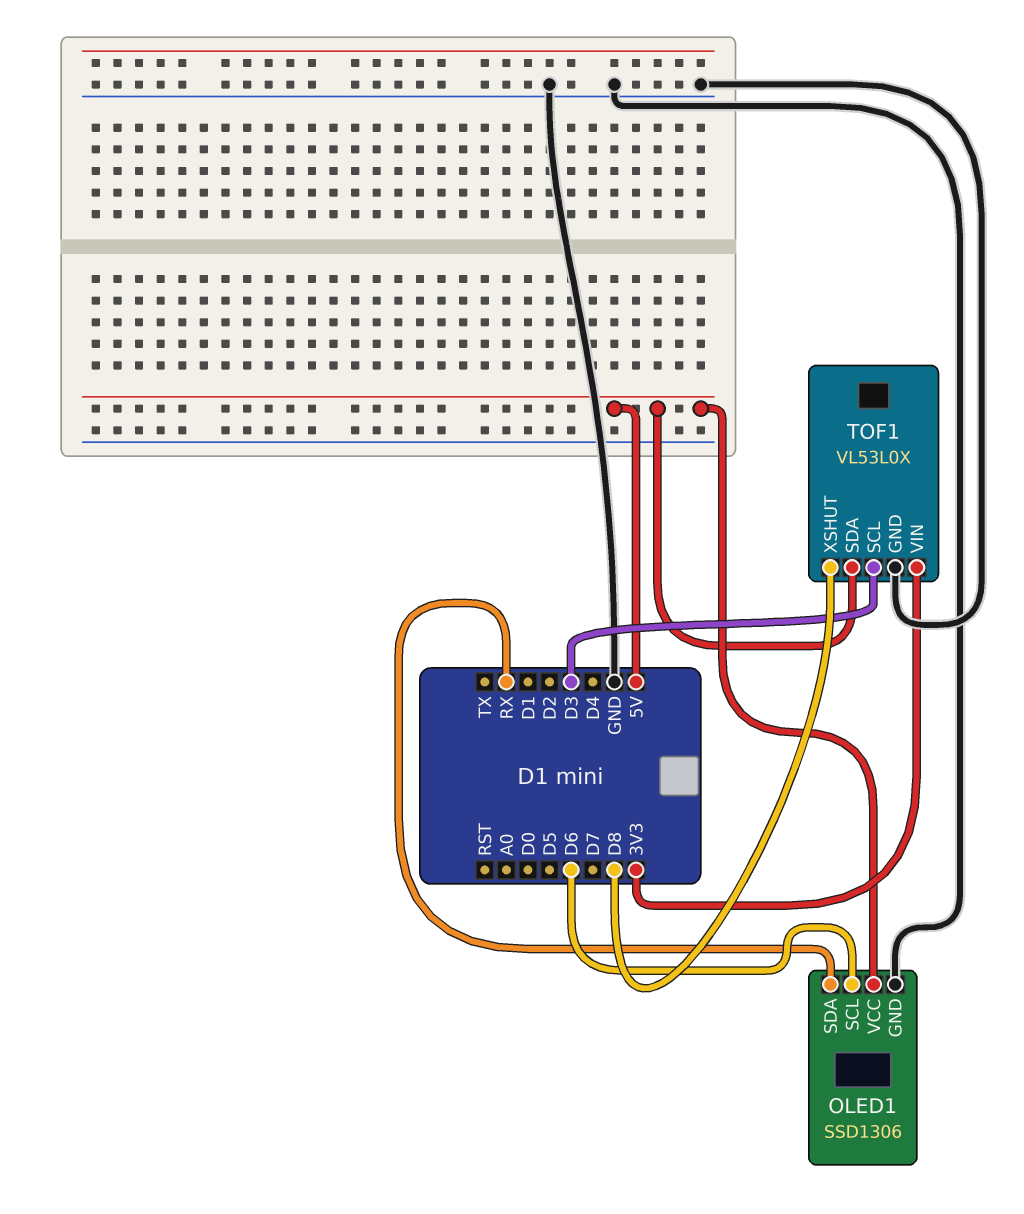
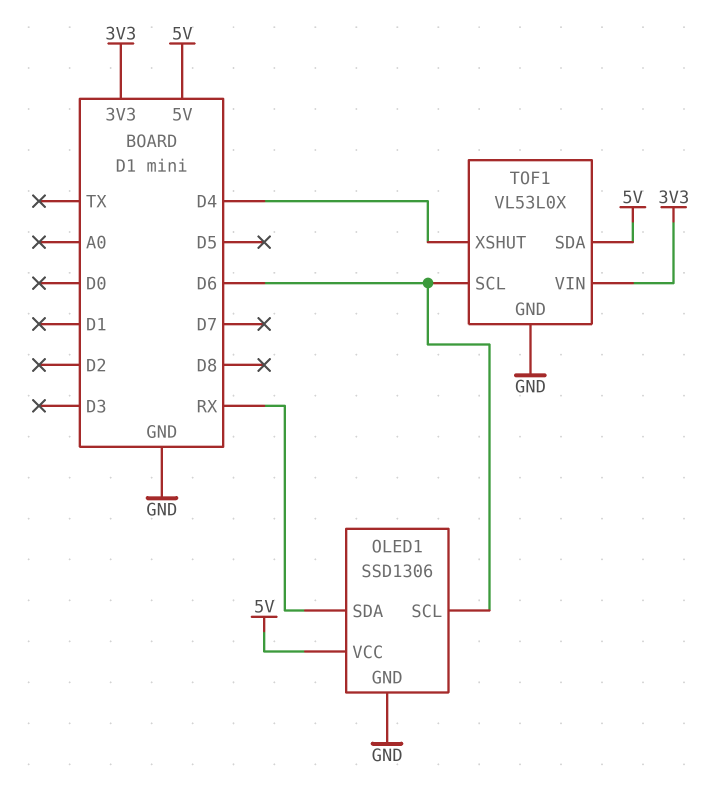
TOF1 pin SCL: D3 -> D6
TOF1 pin XSHUT: D8 -> D4

